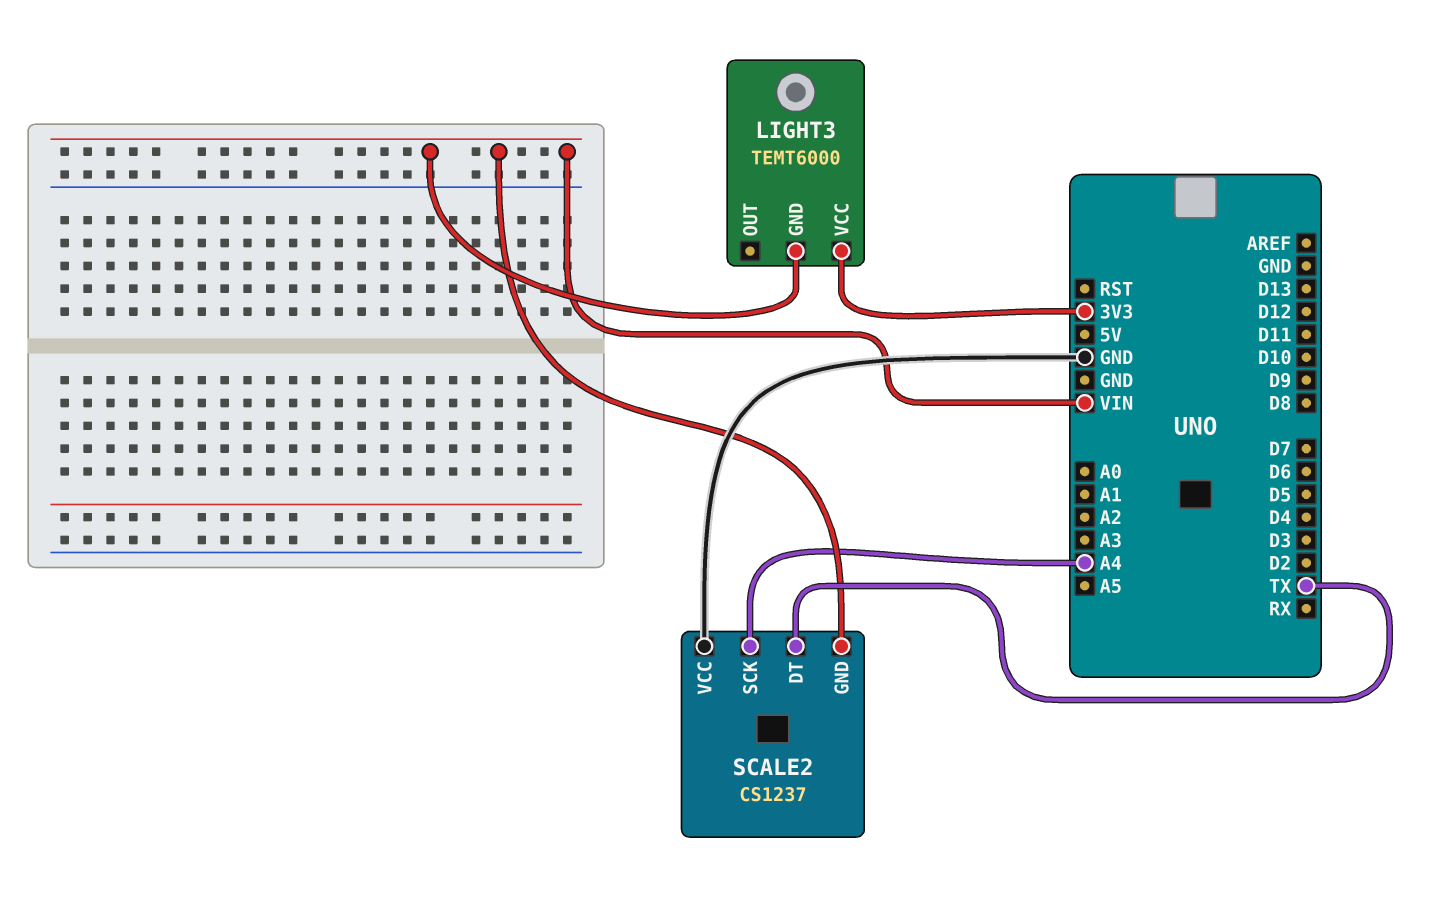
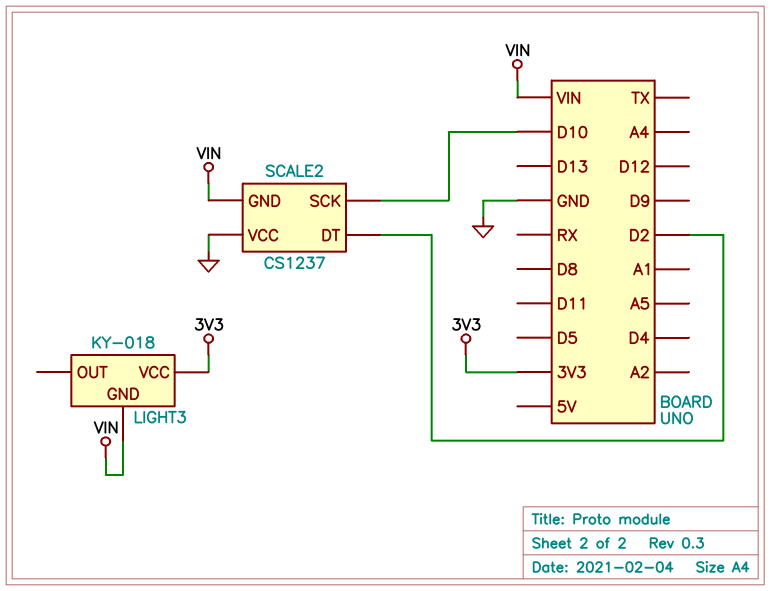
LIGHT3: TEMT6000 -> KY-018
SCALE2 pin DT: TX -> D2
SCALE2 pin SCK: A4 -> D10

